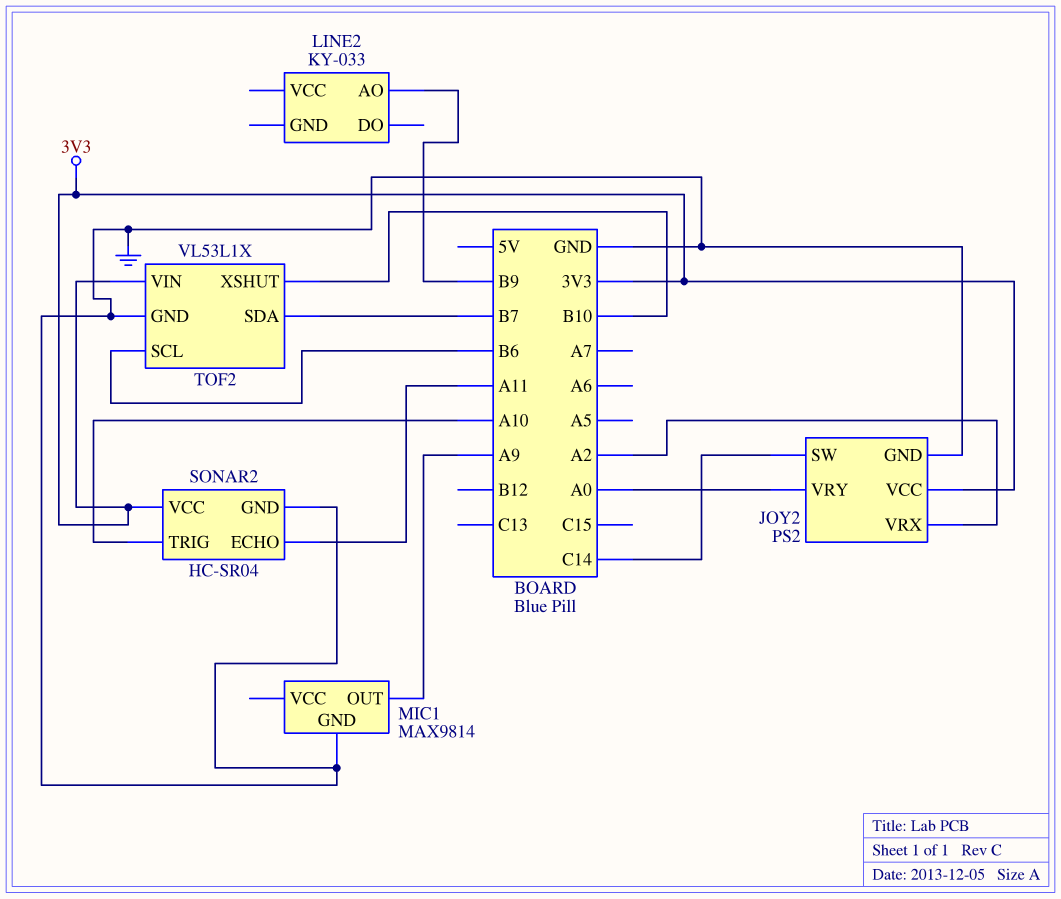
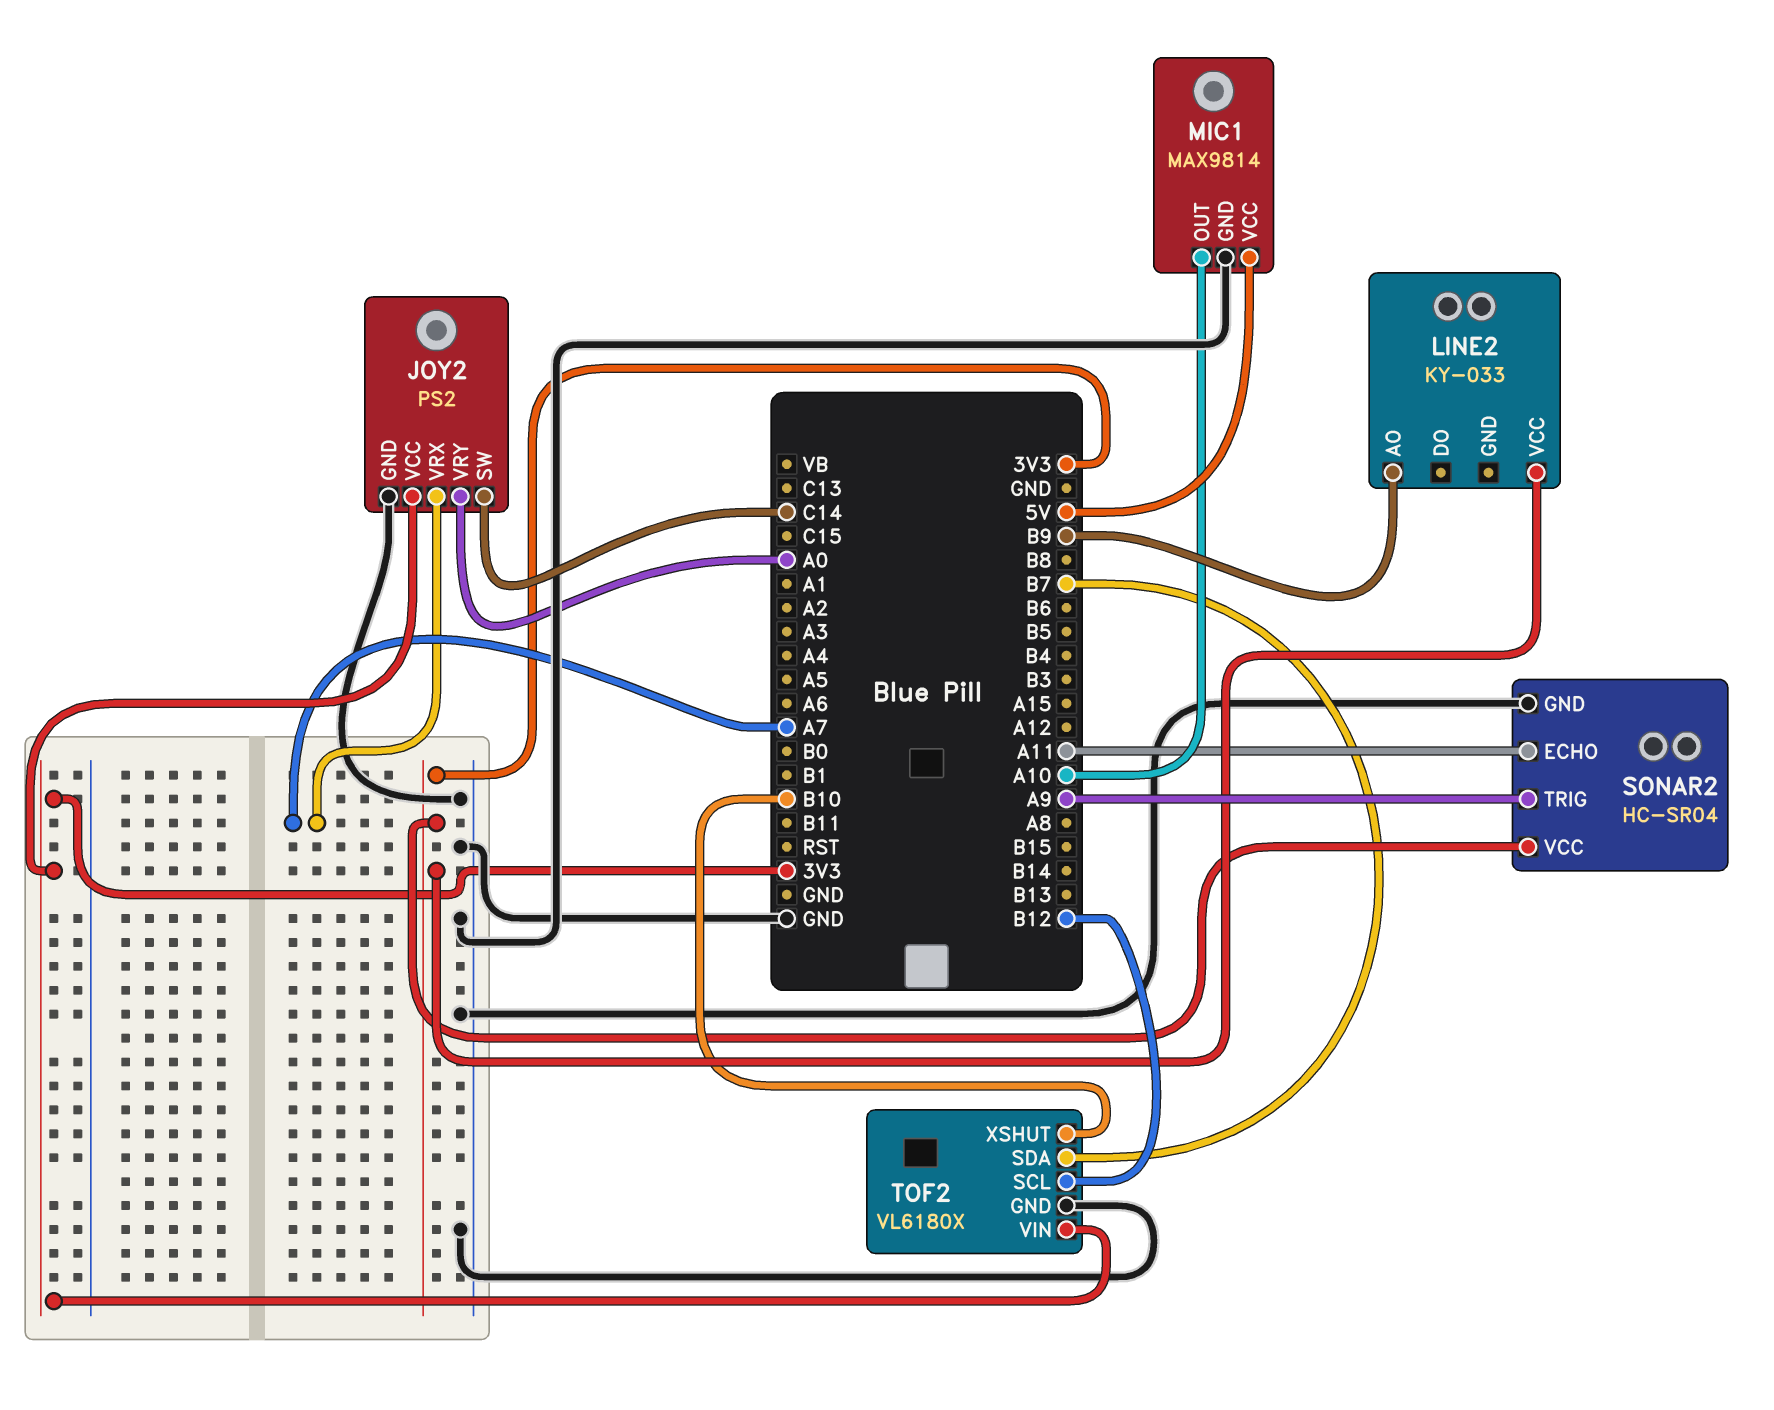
JOY2 pin VRX: A2 -> A7
LINE2 pin VCC: none -> 3V3
MIC1 pin OUT: A9 -> A10
MIC1 pin VCC: none -> 5V
SONAR2 pin TRIG: A10 -> A9
TOF2: VL53L1X -> VL6180X
TOF2 pin SCL: B6 -> B12

